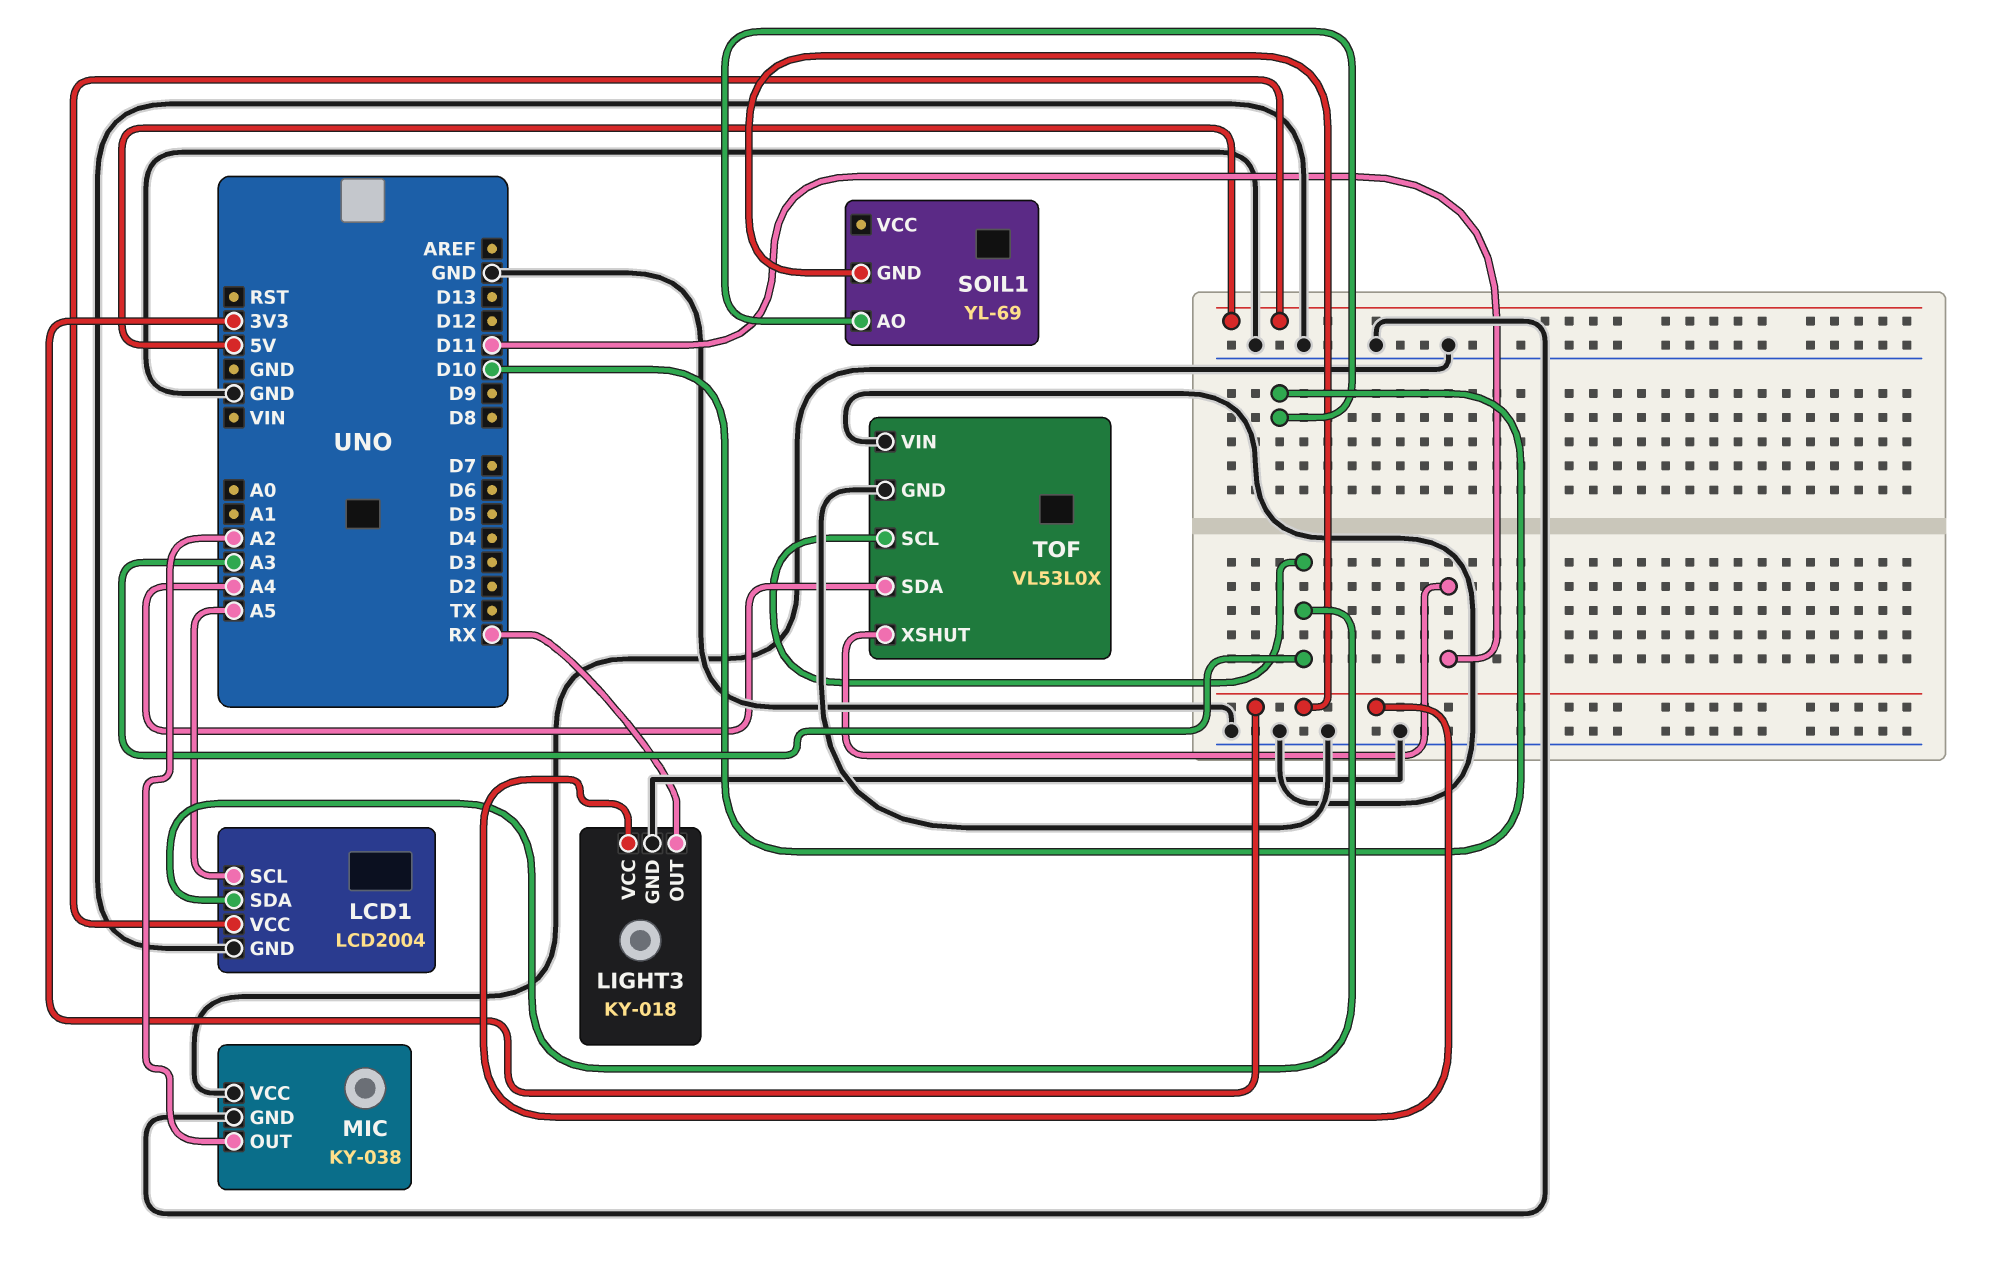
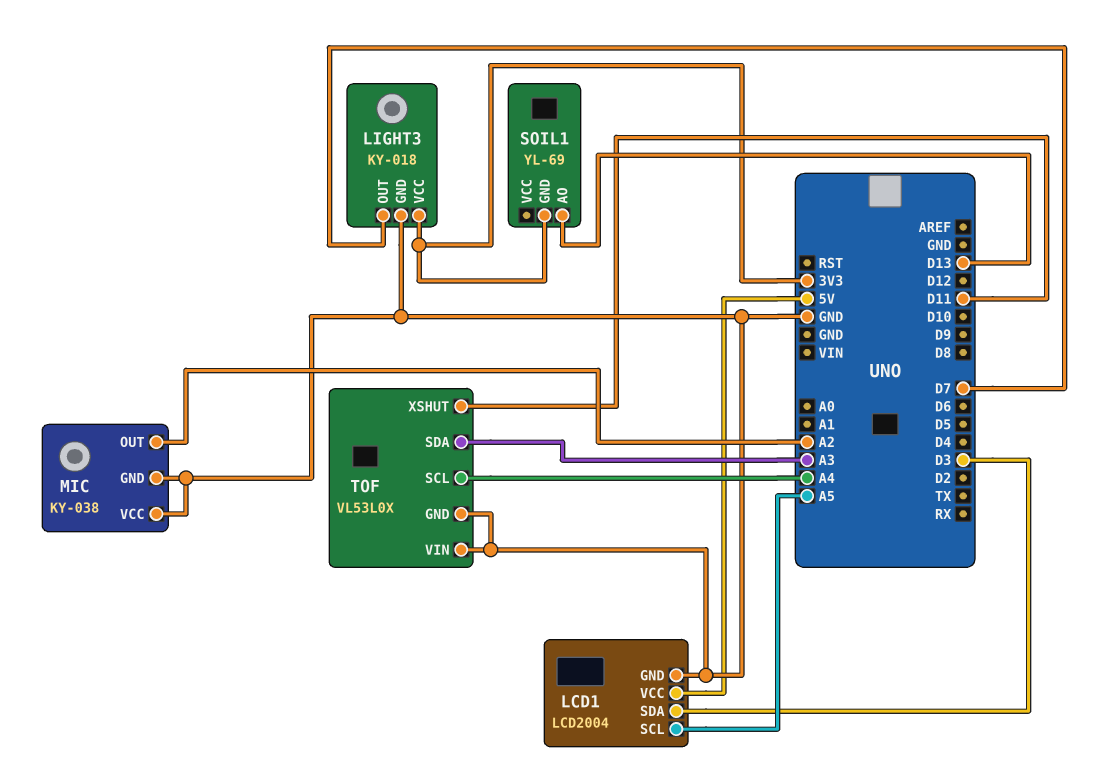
LCD1 pin SDA: A3 -> D3
LIGHT3 pin OUT: RX -> D7
SOIL1 pin AO: D10 -> D13
TOF pin SCL: A3 -> A4
TOF pin SDA: A4 -> A3

